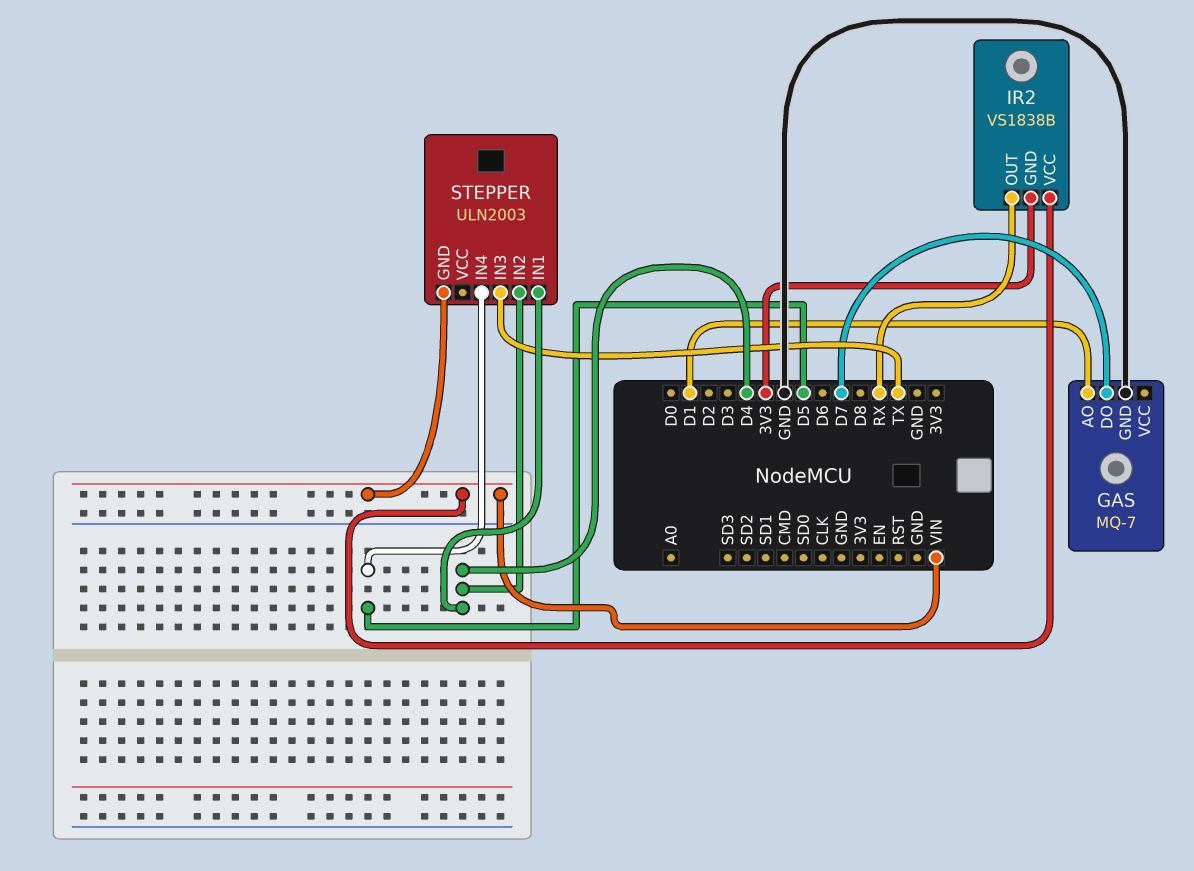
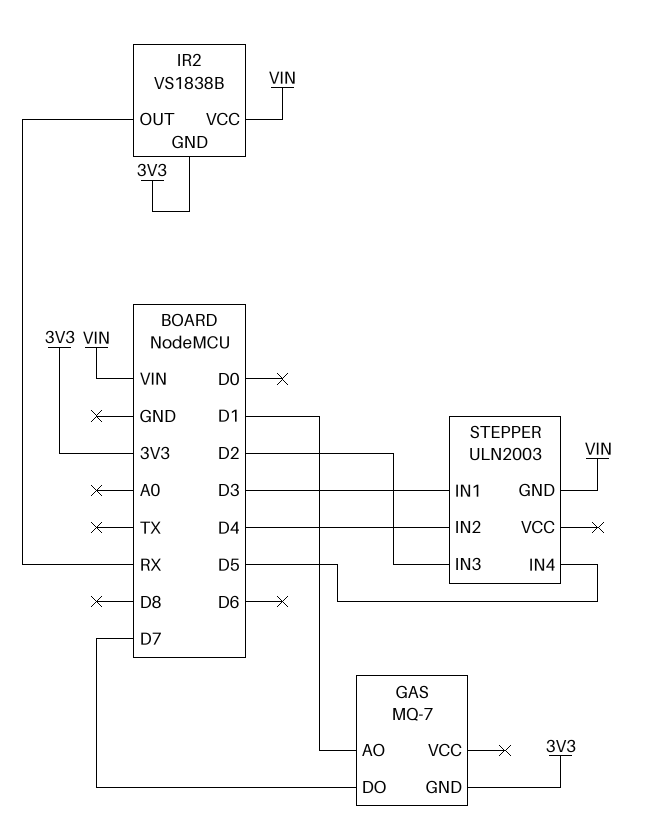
GAS pin GND: GND -> 3V3
STEPPER pin IN1: D4 -> D3
STEPPER pin IN3: TX -> D2

